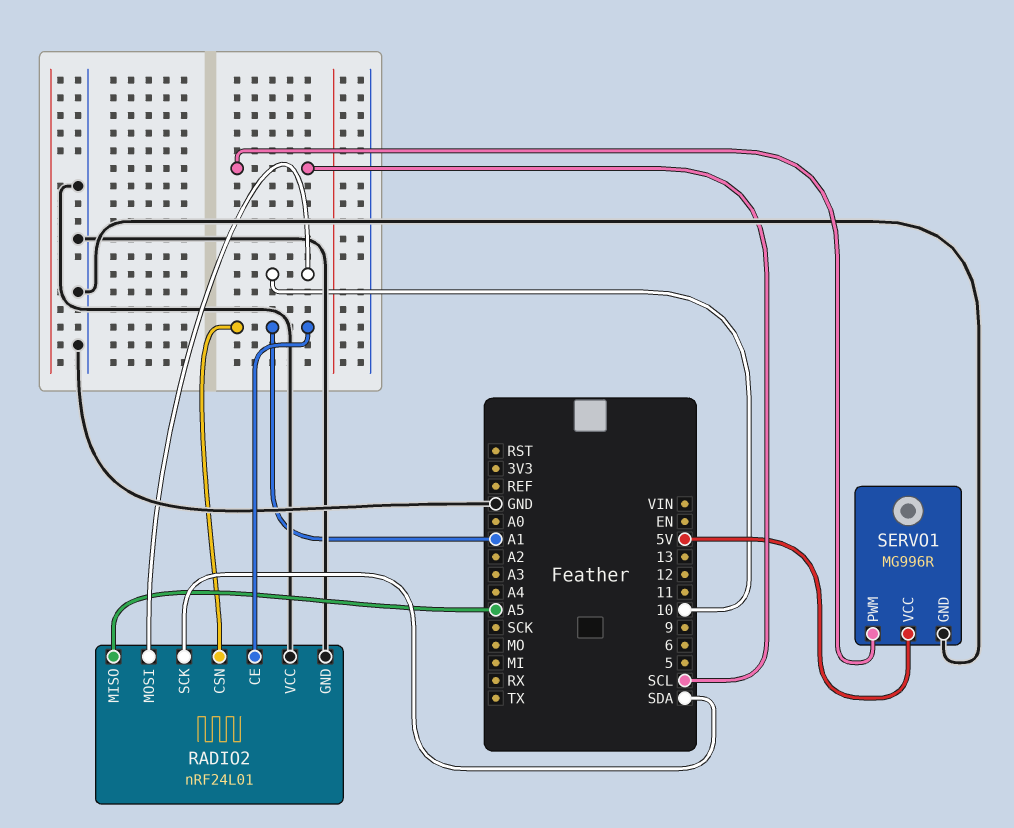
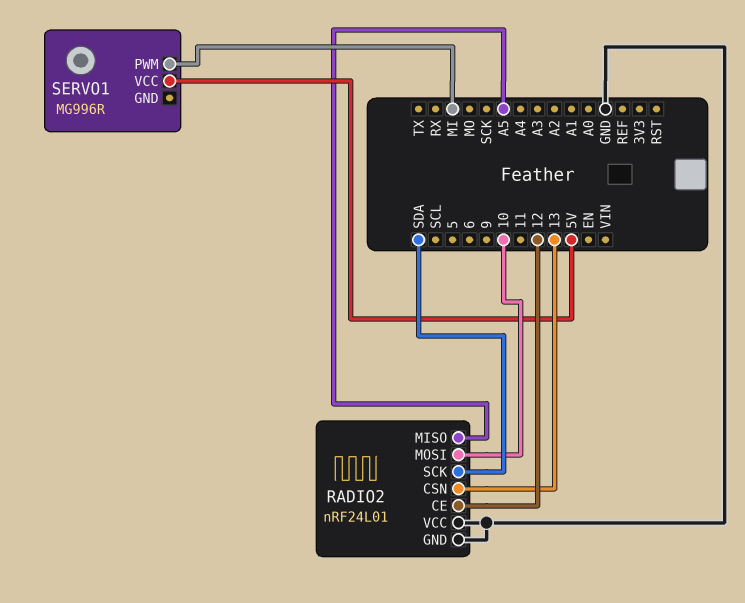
RADIO2 pin CE: A1 -> 12
RADIO2 pin CSN: A1 -> 13
SERVO1 pin GND: GND -> none
SERVO1 pin PWM: SCL -> MI

